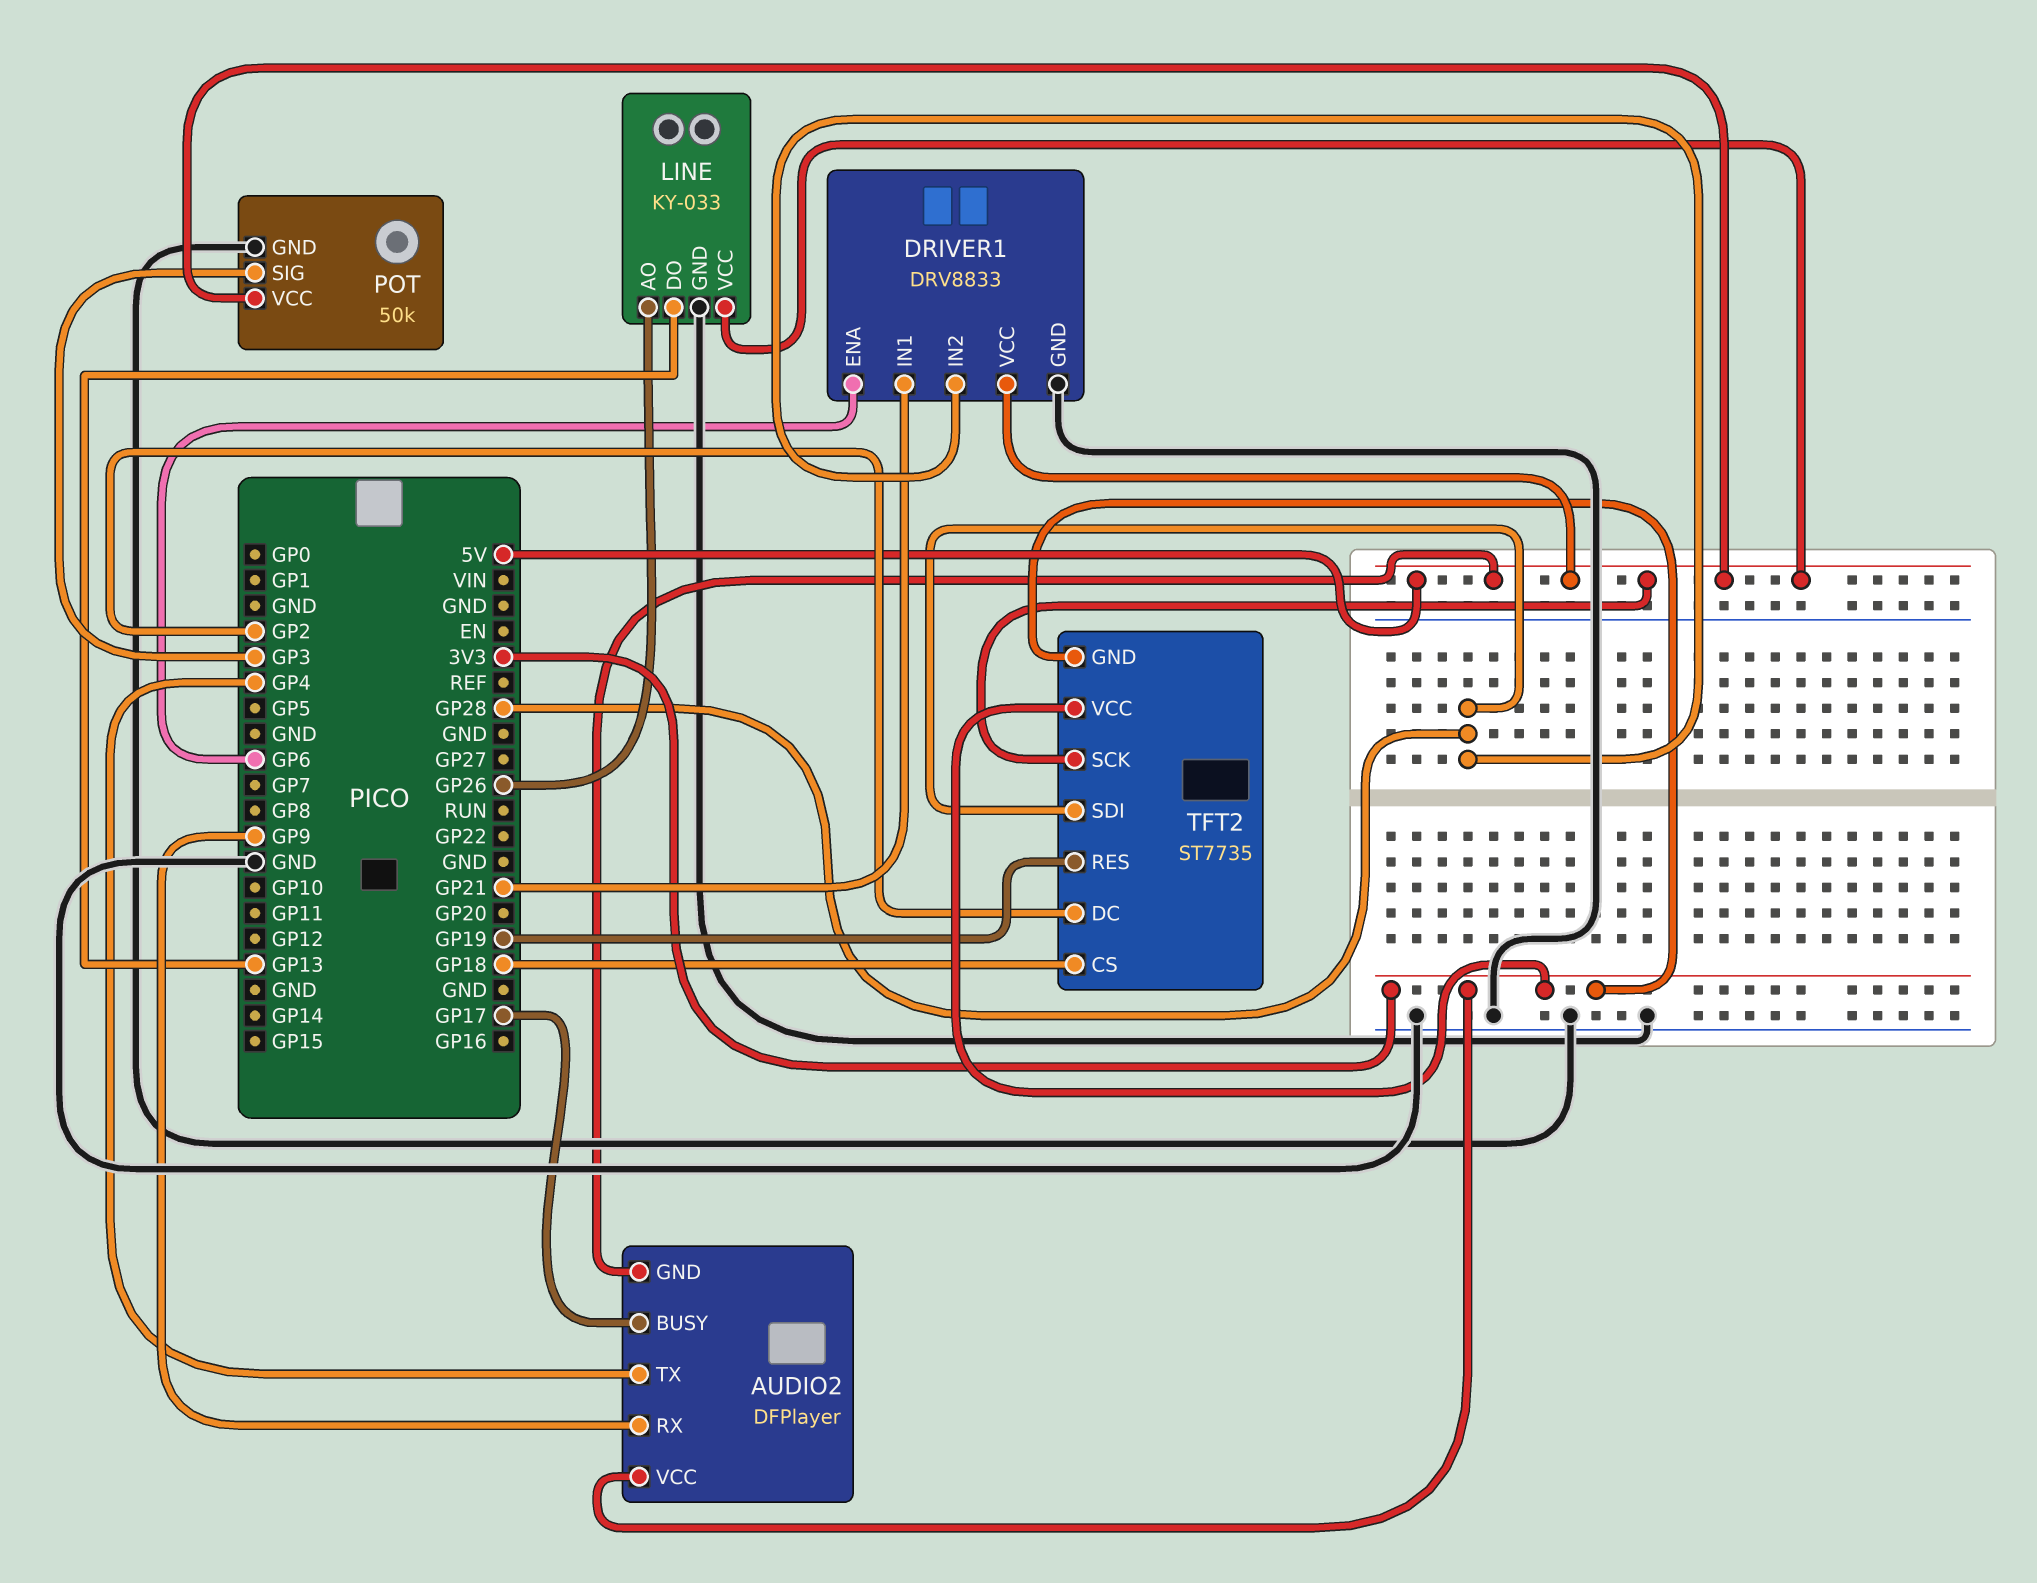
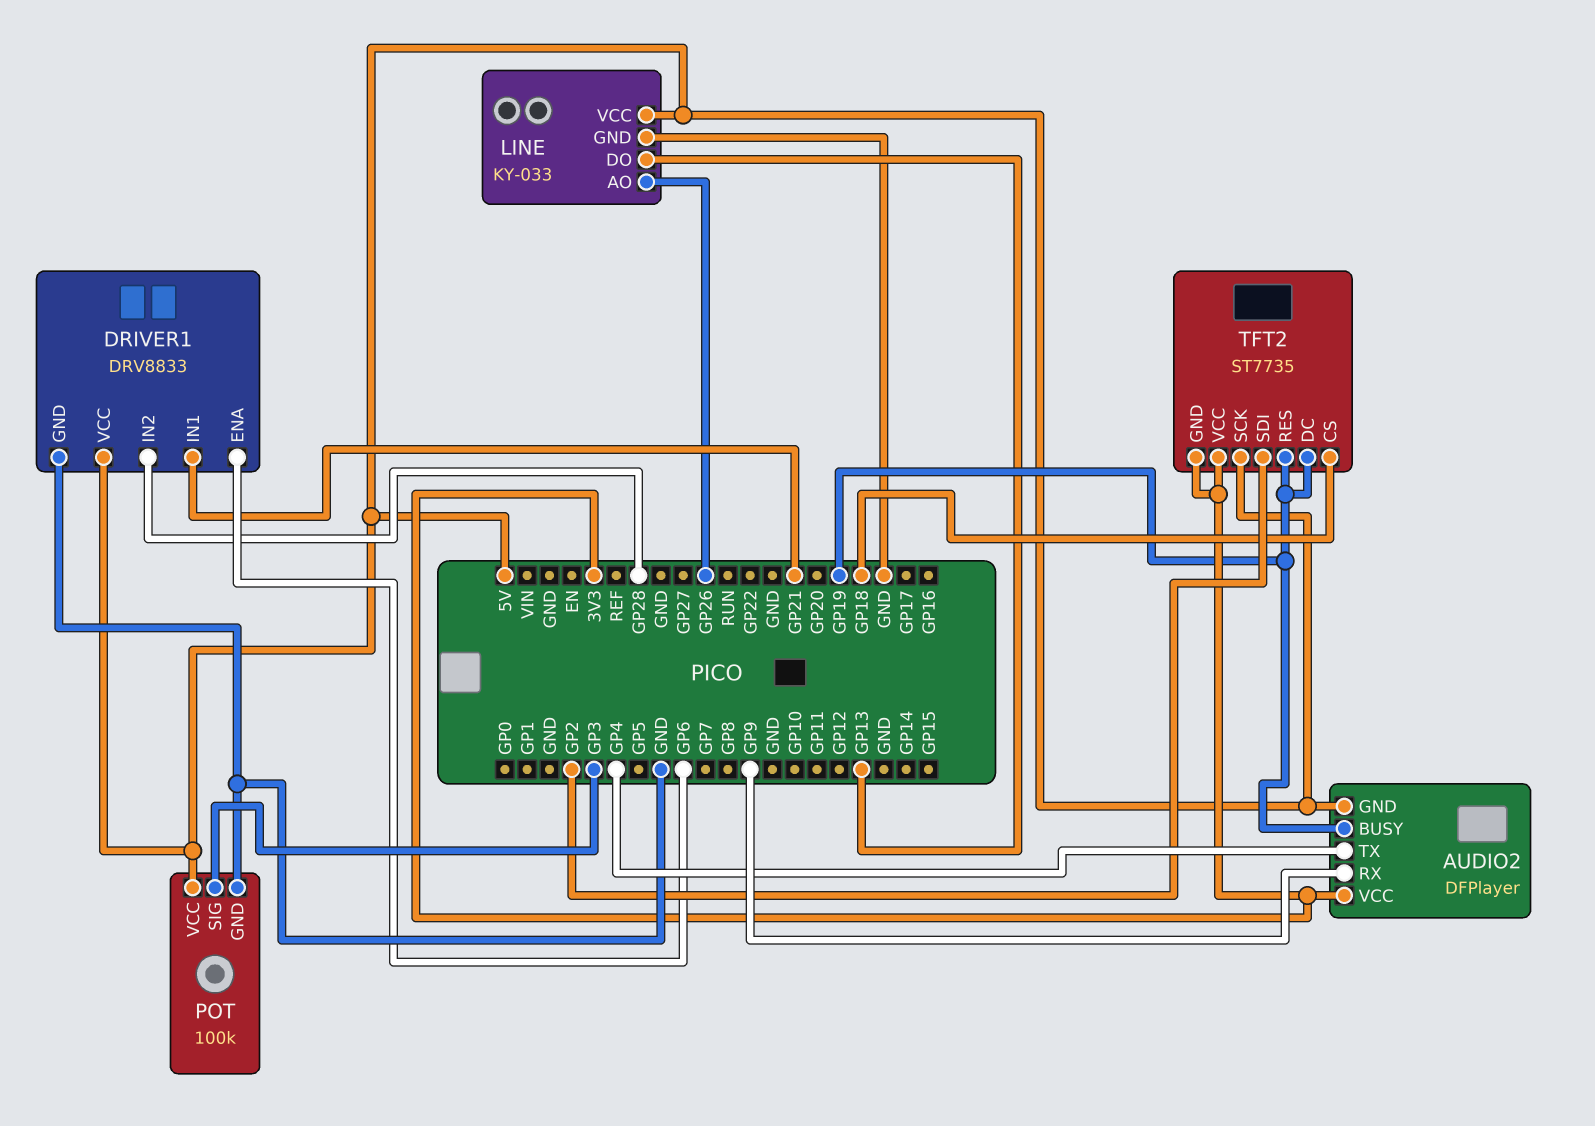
AUDIO2 pin BUSY: GP17 -> GP19
POT: 50k -> 100k
TFT2 pin DC: GP2 -> GP19
TFT2 pin SDI: GP28 -> GP2

